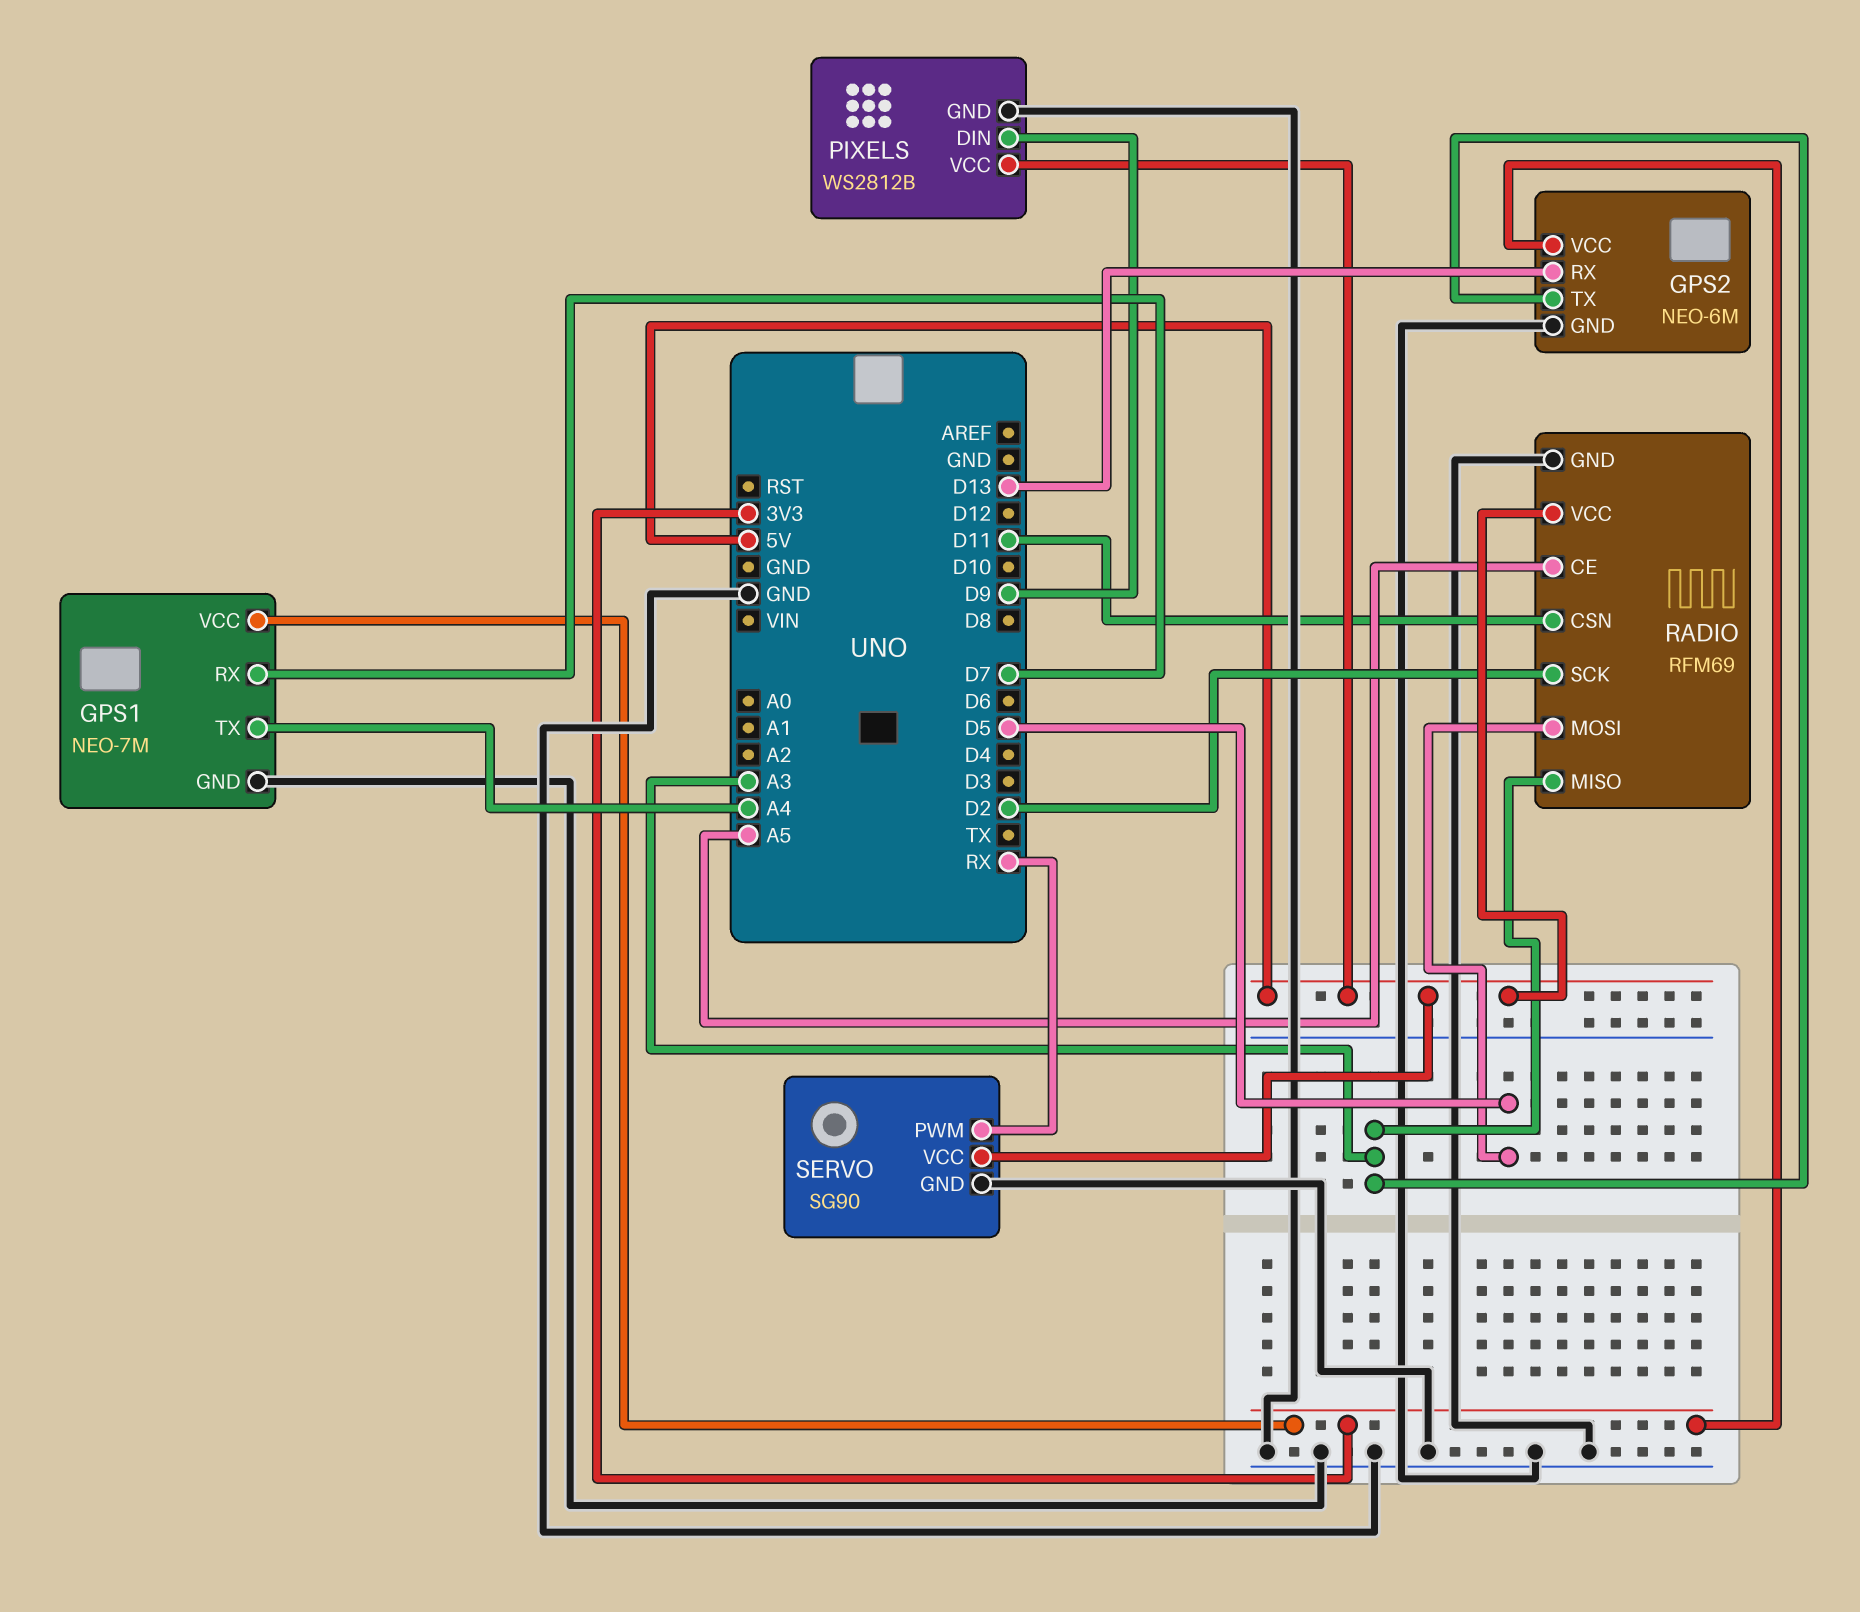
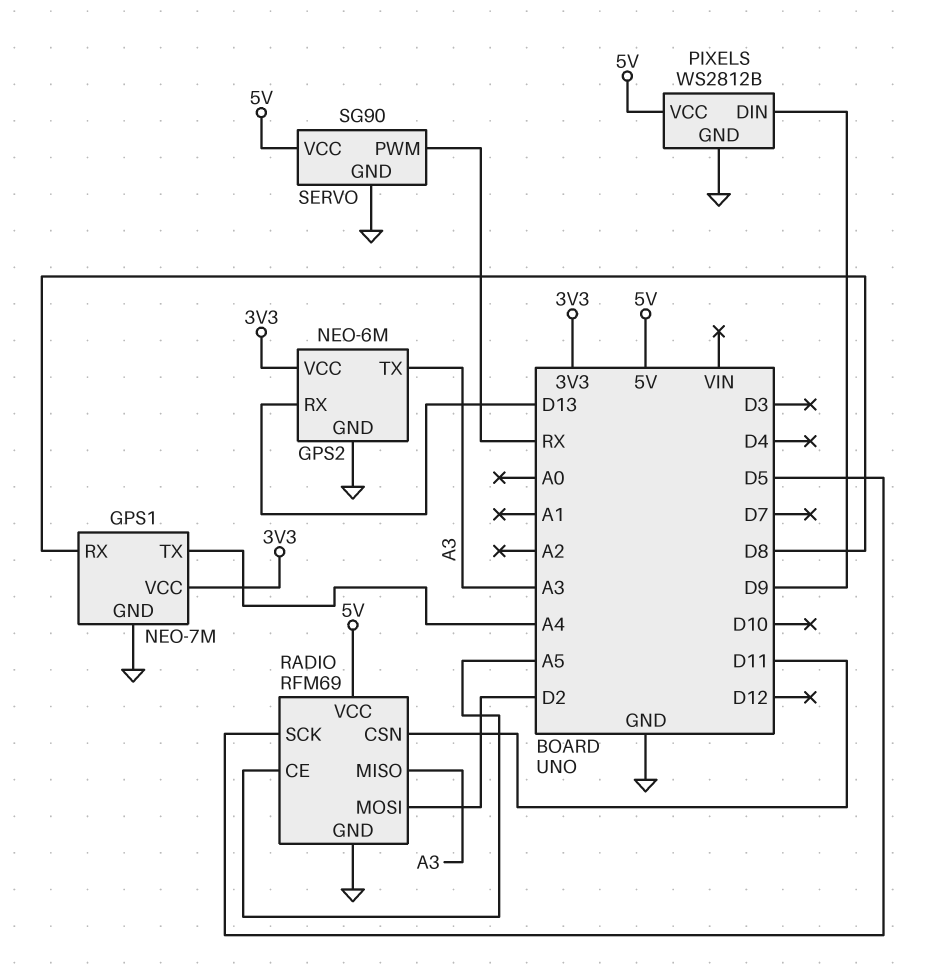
GPS1 pin RX: D7 -> D8
RADIO pin MOSI: D5 -> D2
RADIO pin SCK: D2 -> D5

